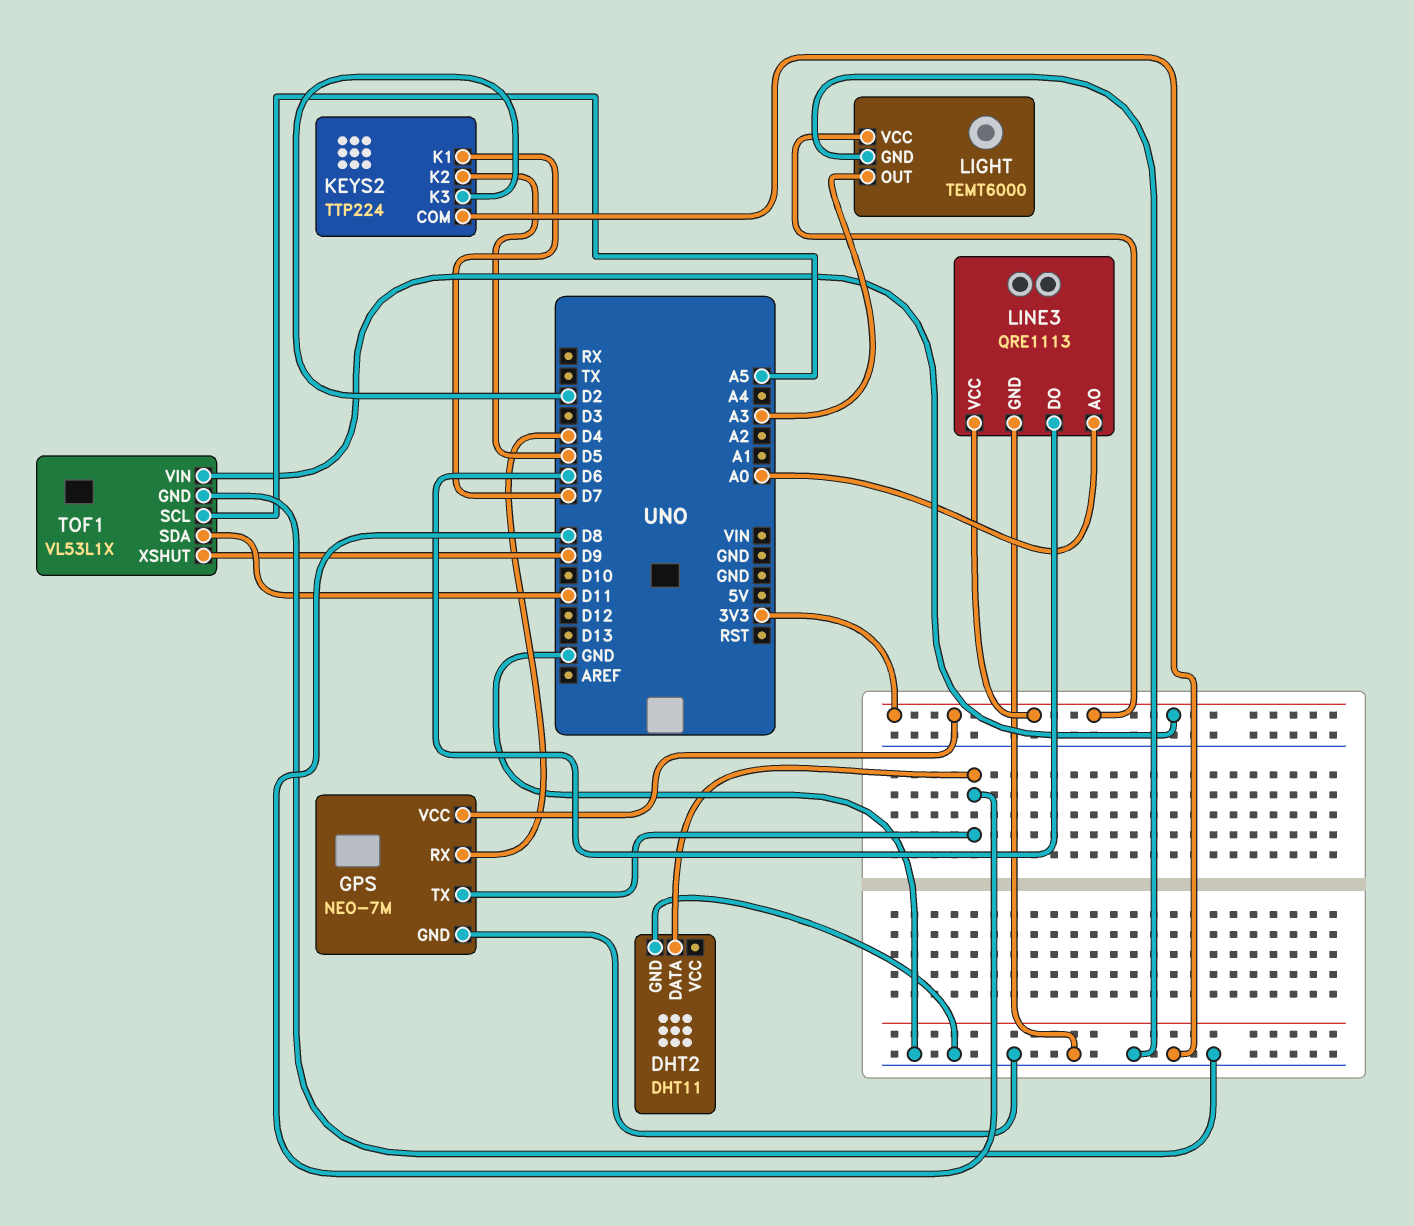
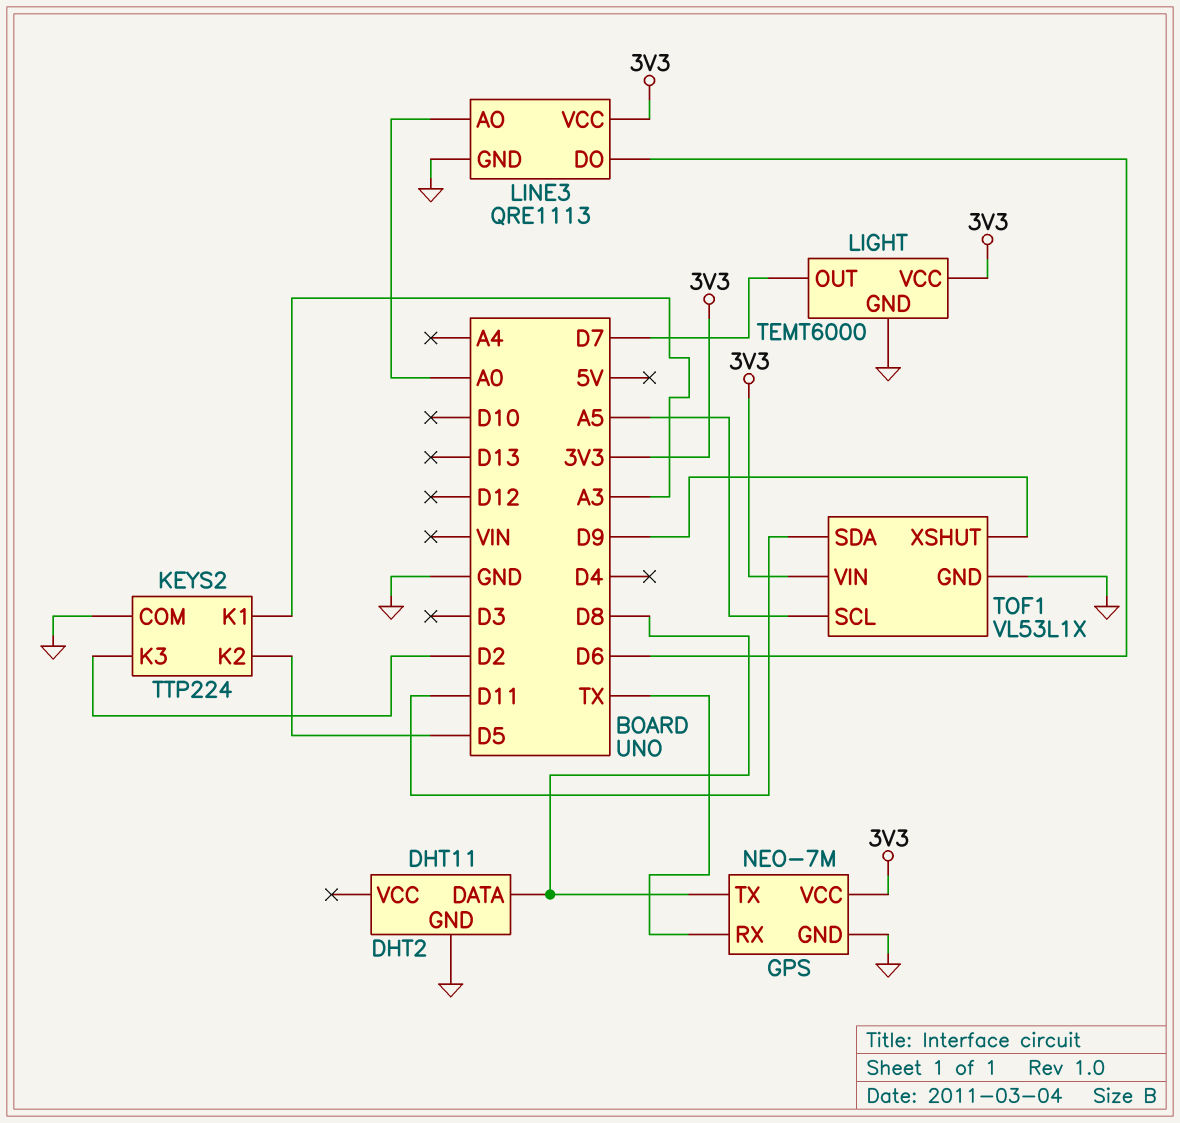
GPS pin RX: D4 -> TX
KEYS2 pin K1: D7 -> A3
LIGHT pin OUT: A3 -> D7

